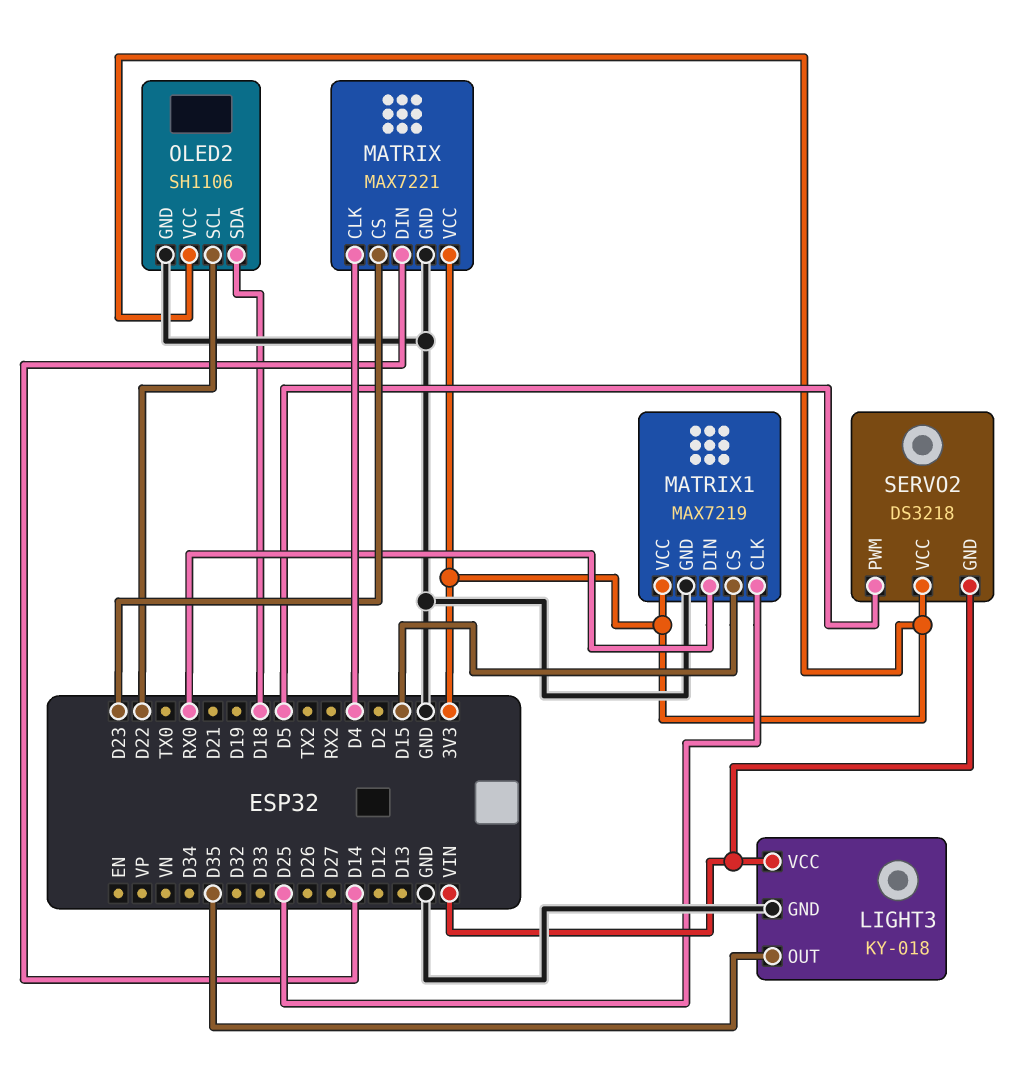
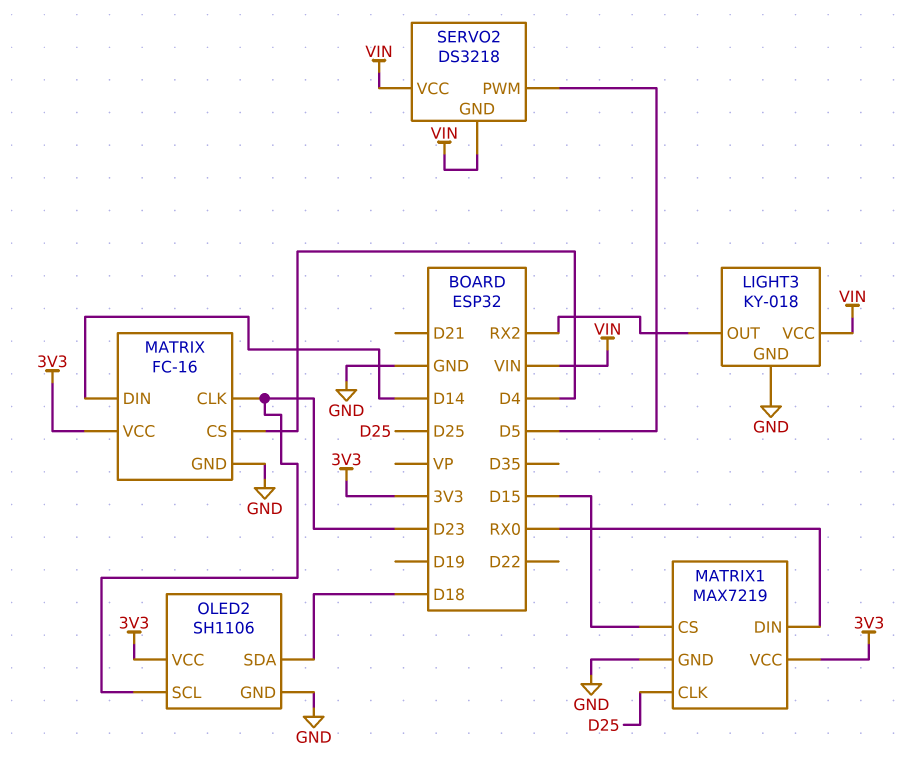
LIGHT3 pin OUT: D35 -> RX2
MATRIX: MAX7221 -> FC-16
MATRIX pin CLK: D4 -> D23
MATRIX pin CS: D23 -> D4
OLED2 pin SCL: D22 -> D23
SERVO2 pin VCC: 3V3 -> VIN

